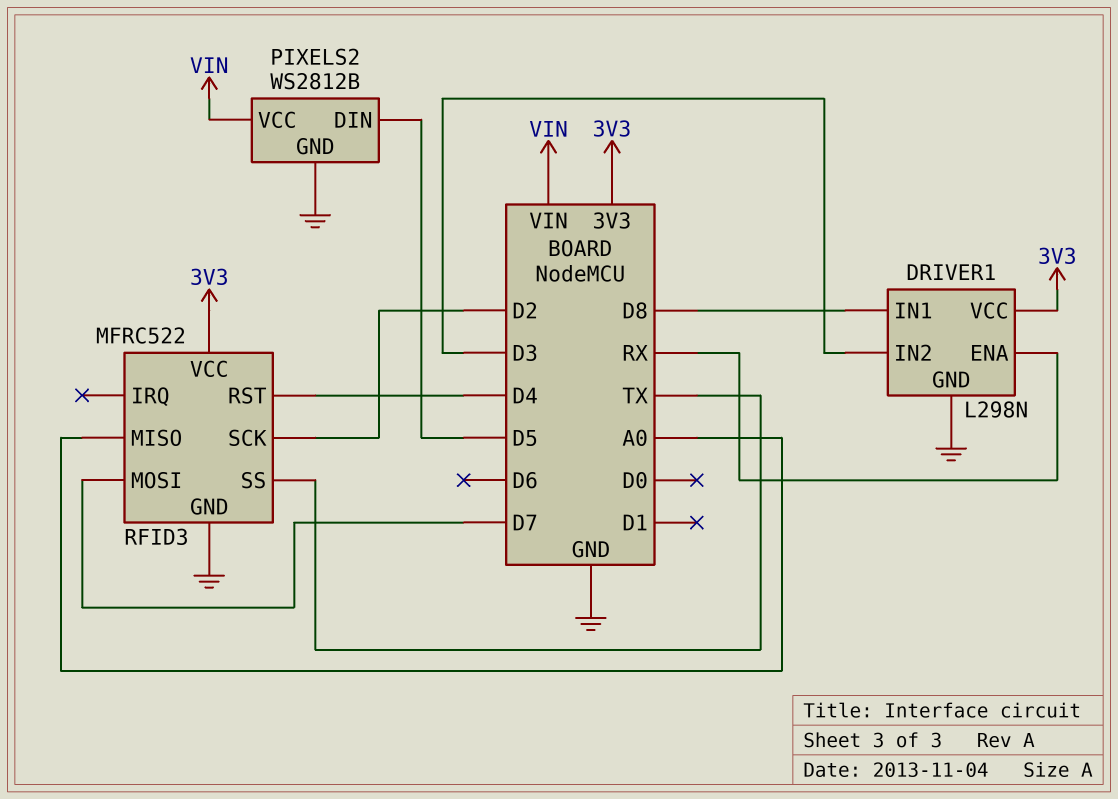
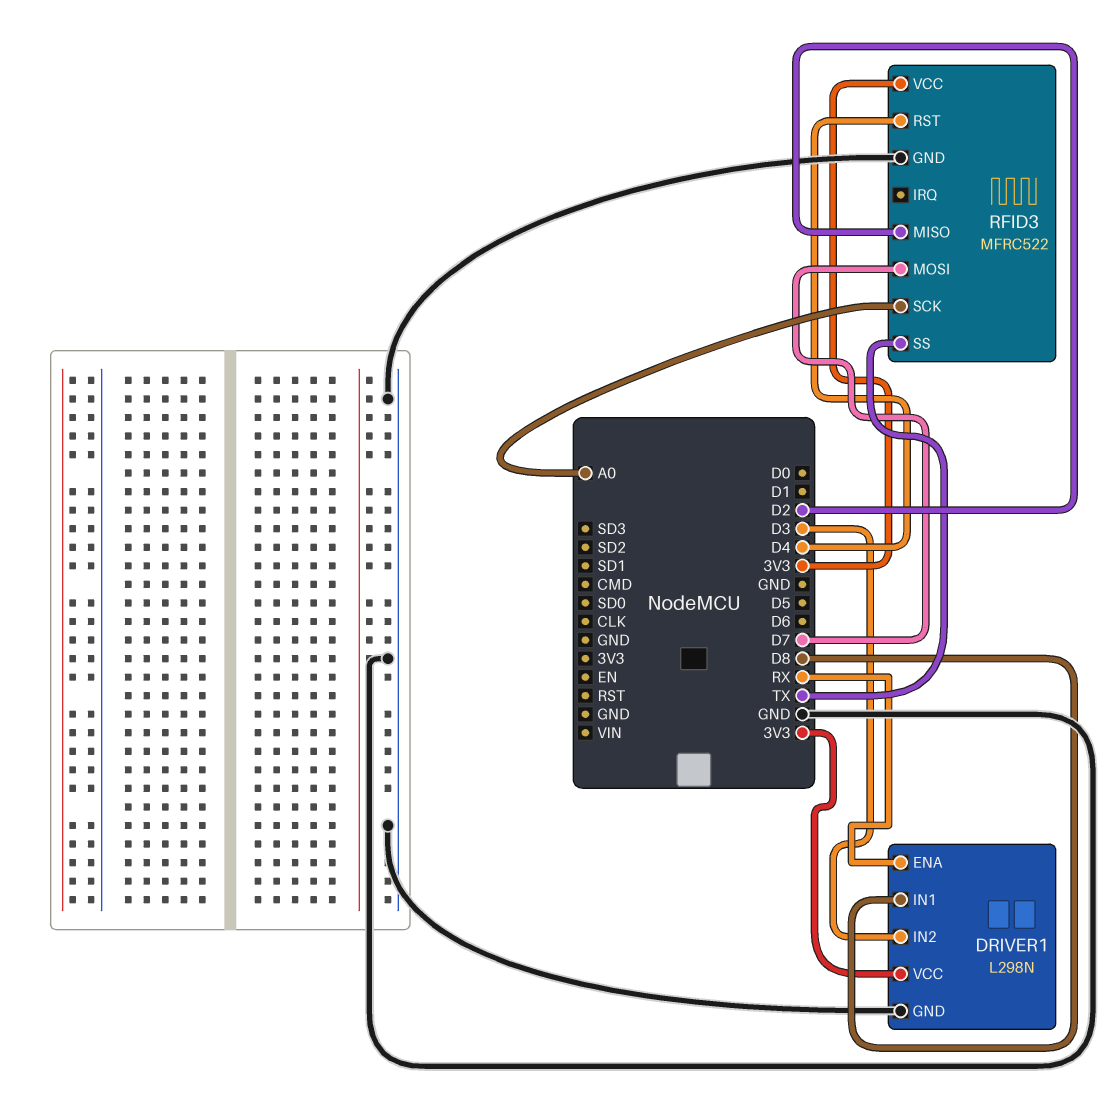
PIXELS2: WS2812B -> none
PIXELS2 pin DIN: D5 -> none
PIXELS2 pin GND: GND -> none
PIXELS2 pin VCC: VIN -> none
RFID3 pin MISO: A0 -> D2
RFID3 pin SCK: D2 -> A0

